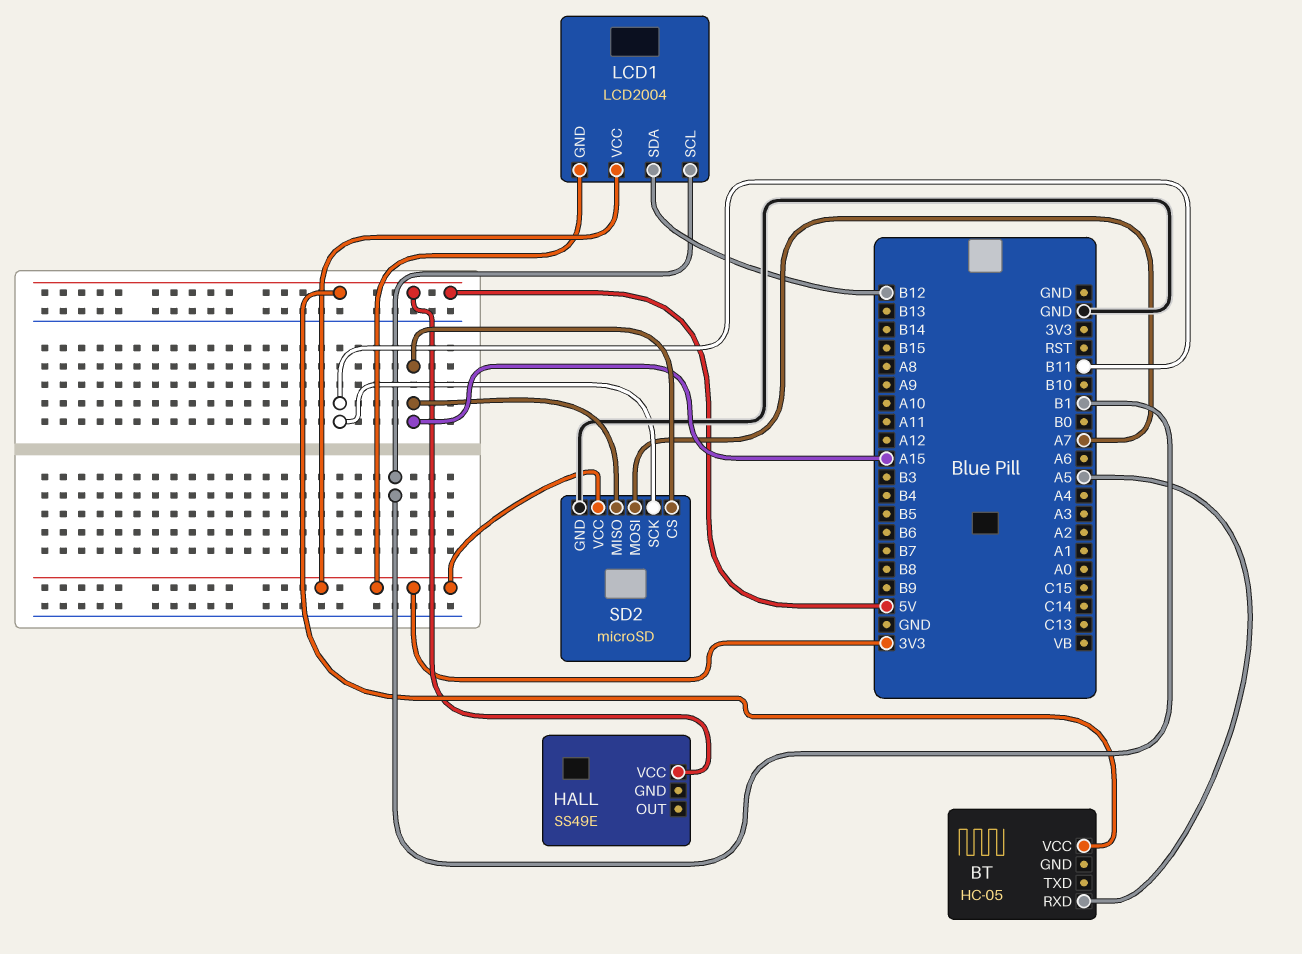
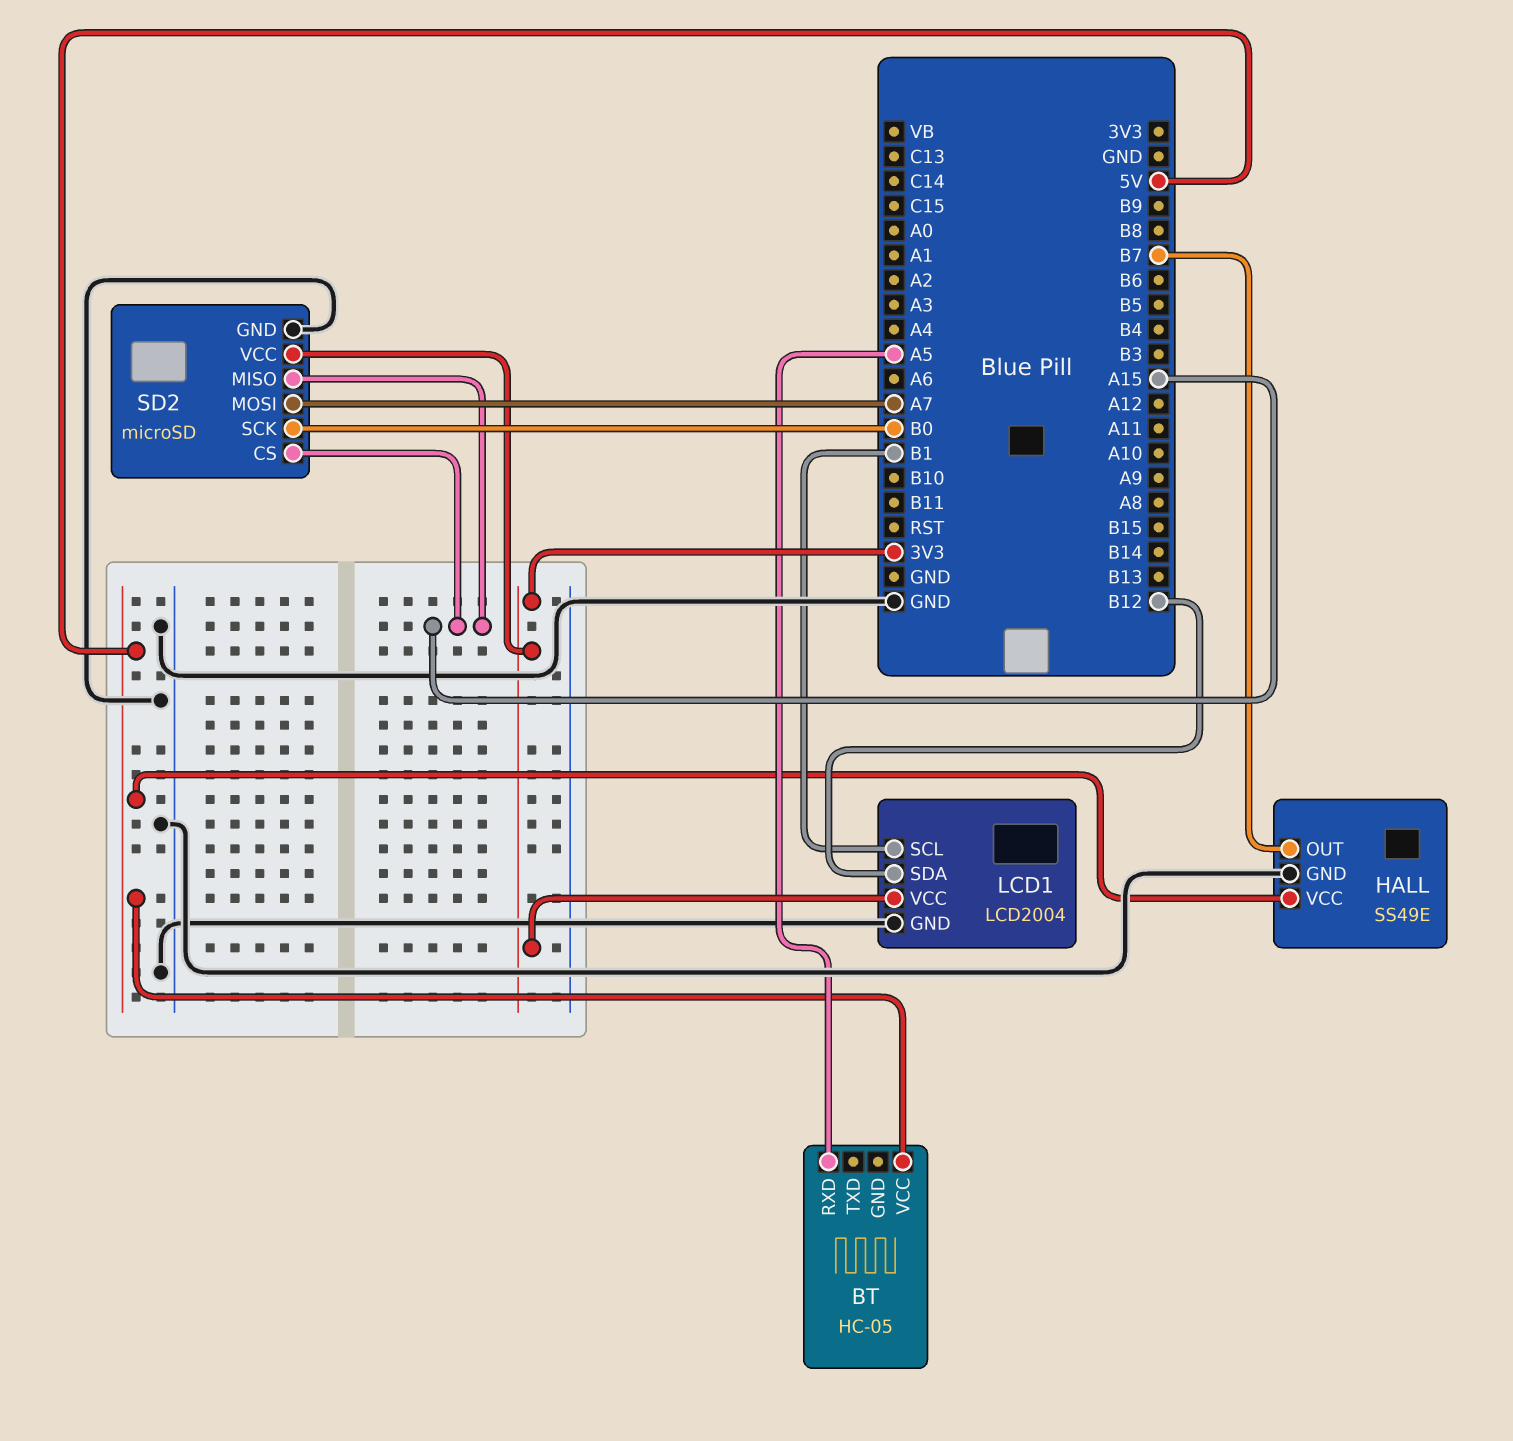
HALL pin GND: none -> GND
HALL pin OUT: none -> B7
LCD1 pin GND: 3V3 -> GND
SD2 pin SCK: B11 -> B0

